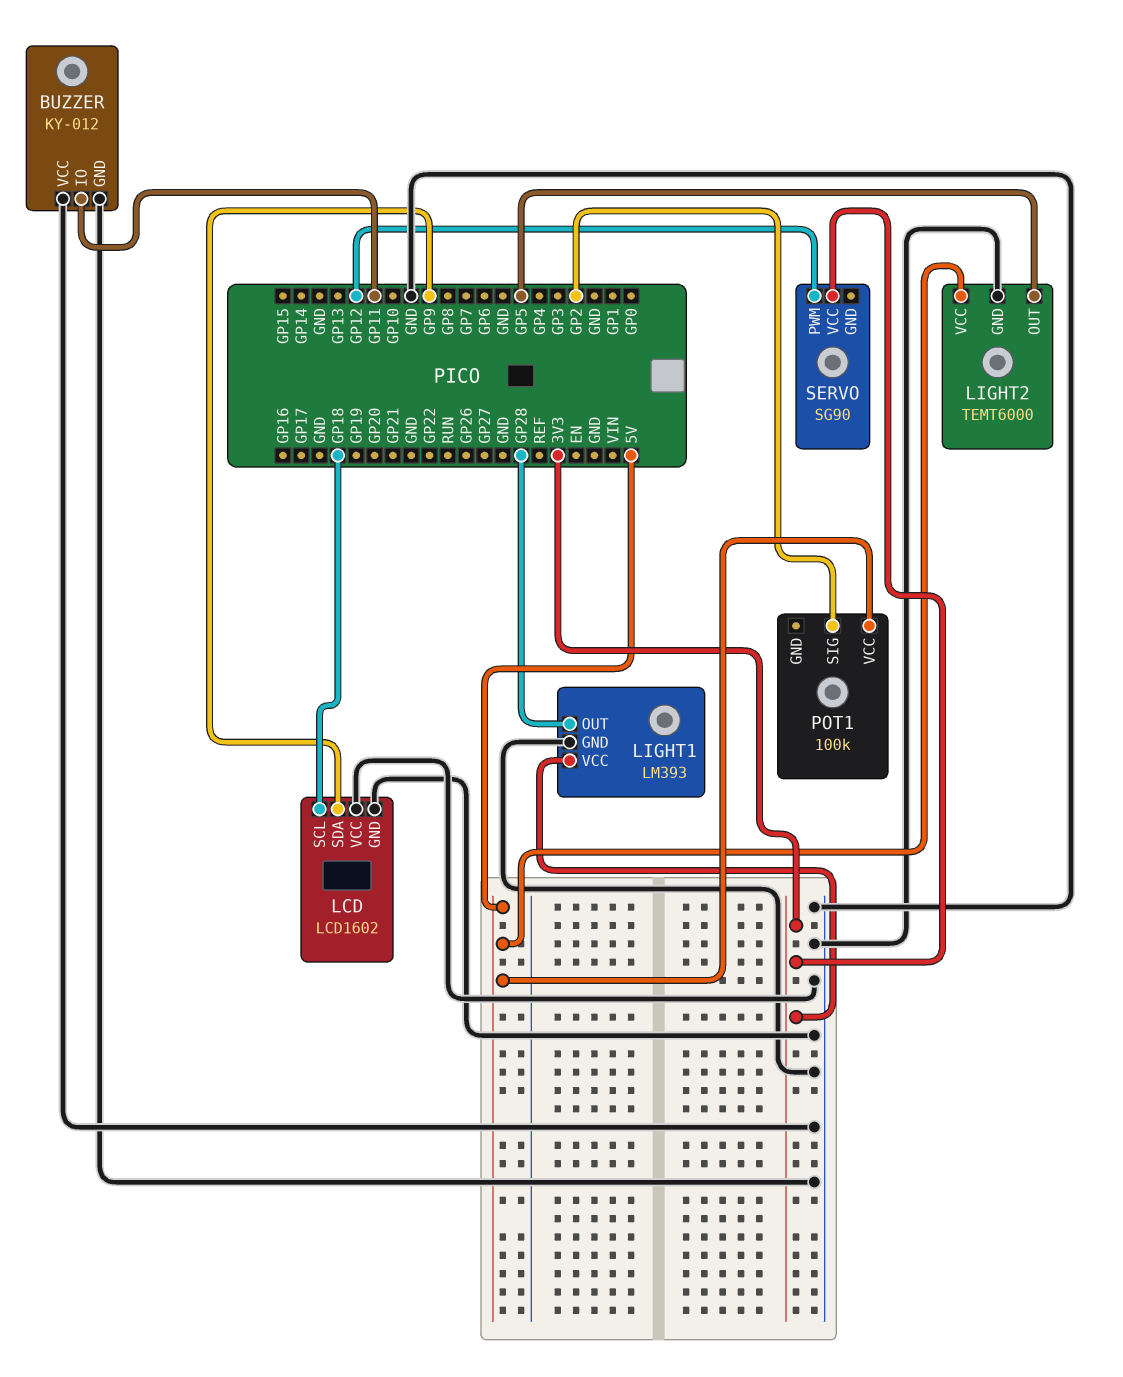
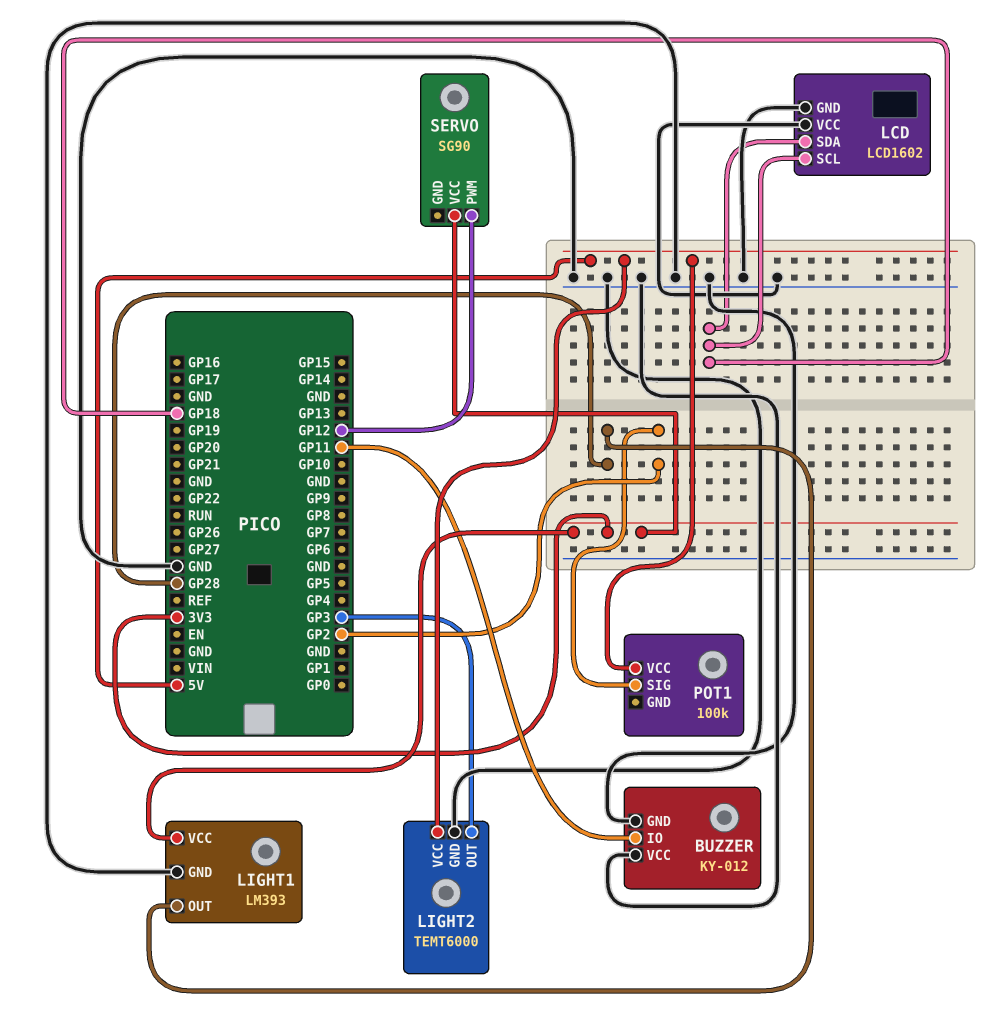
LCD pin SDA: GP9 -> GP18
LIGHT2 pin OUT: GP5 -> GP3

